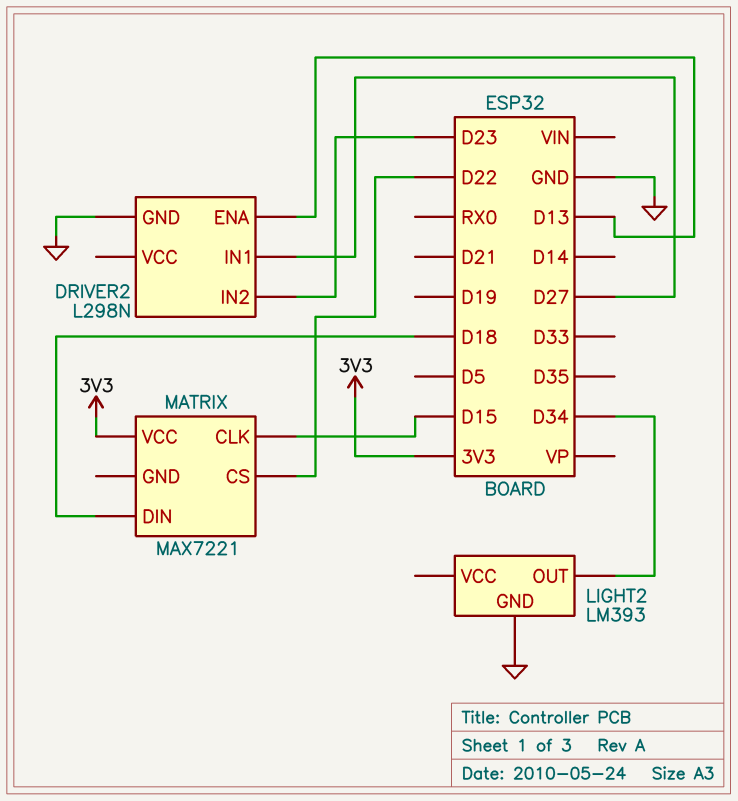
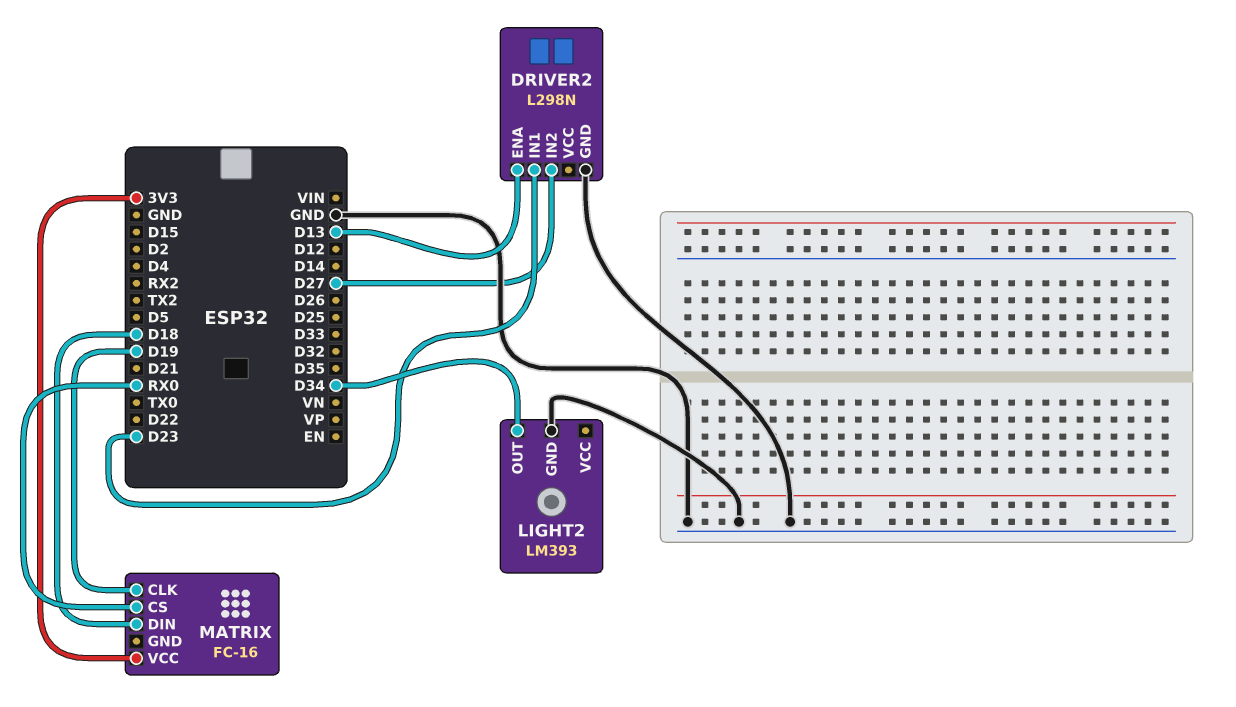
DRIVER2 pin IN1: D27 -> D23
DRIVER2 pin IN2: D23 -> D27
MATRIX: MAX7221 -> FC-16
MATRIX pin CLK: D15 -> D19
MATRIX pin CS: D22 -> RX0

